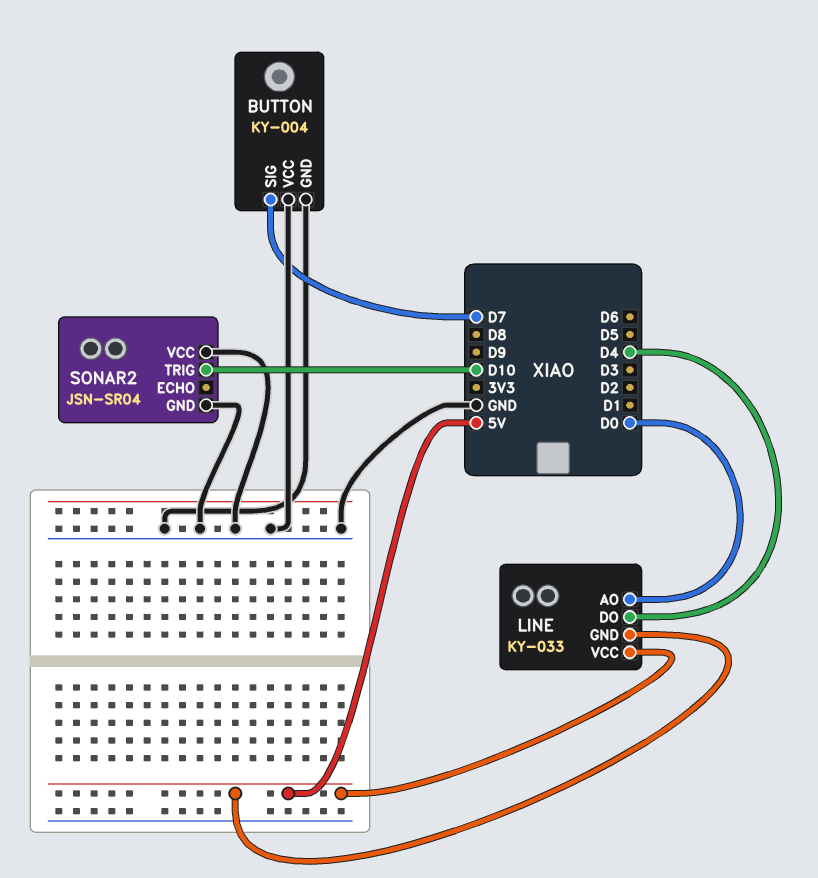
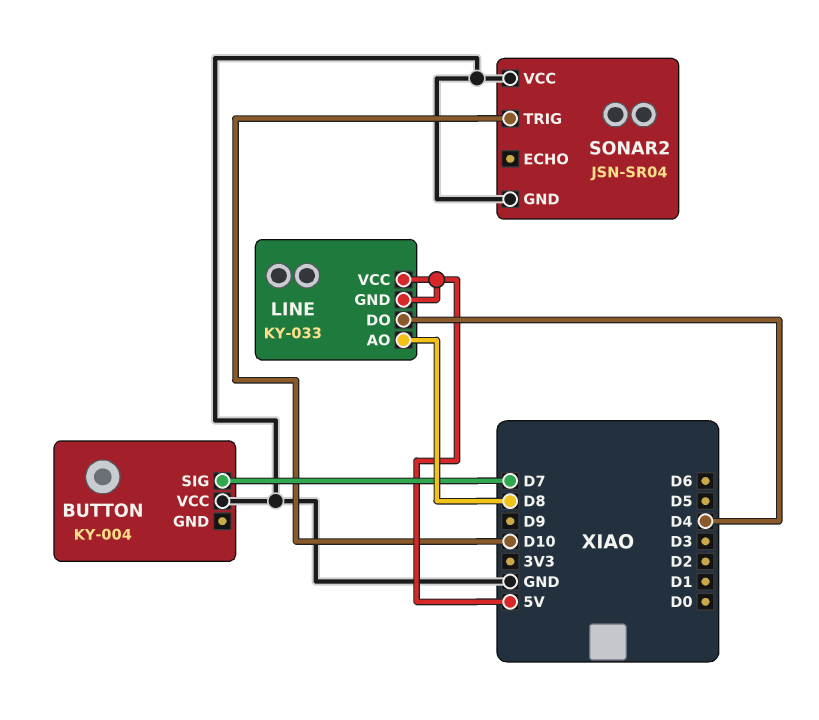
BUTTON pin GND: GND -> none
LINE pin AO: D0 -> D8

